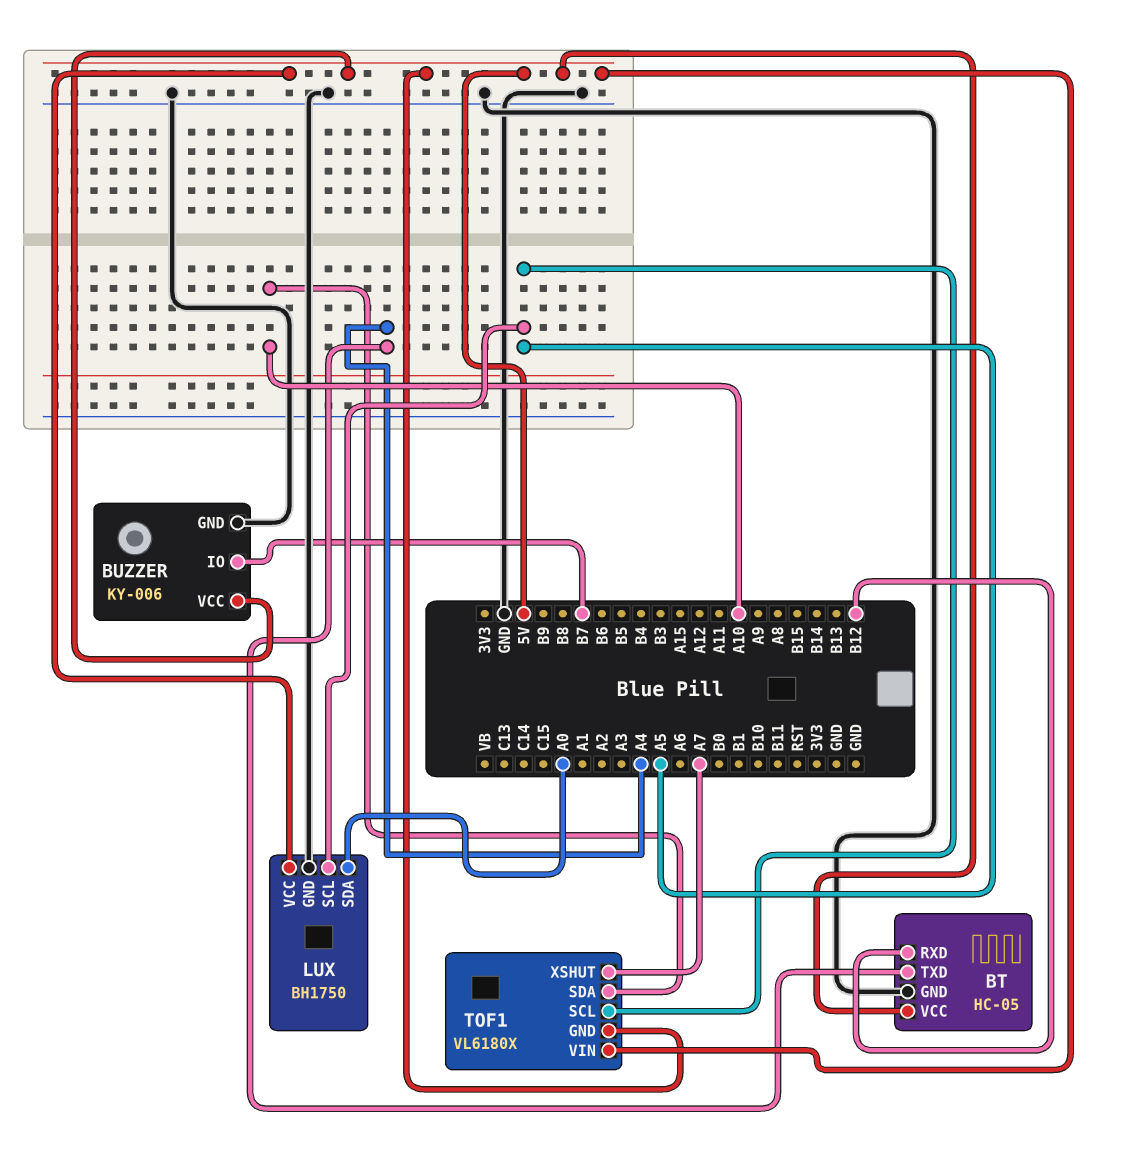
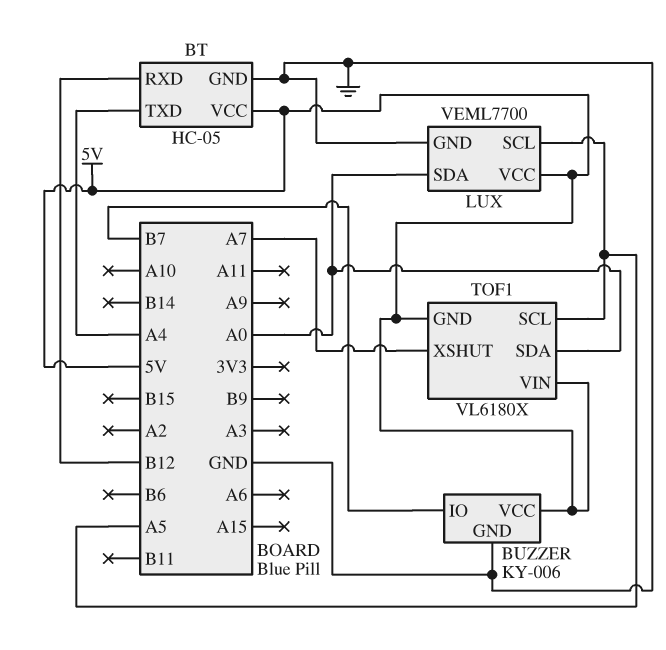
LUX: BH1750 -> VEML7700
TOF1 pin SDA: A10 -> A0

